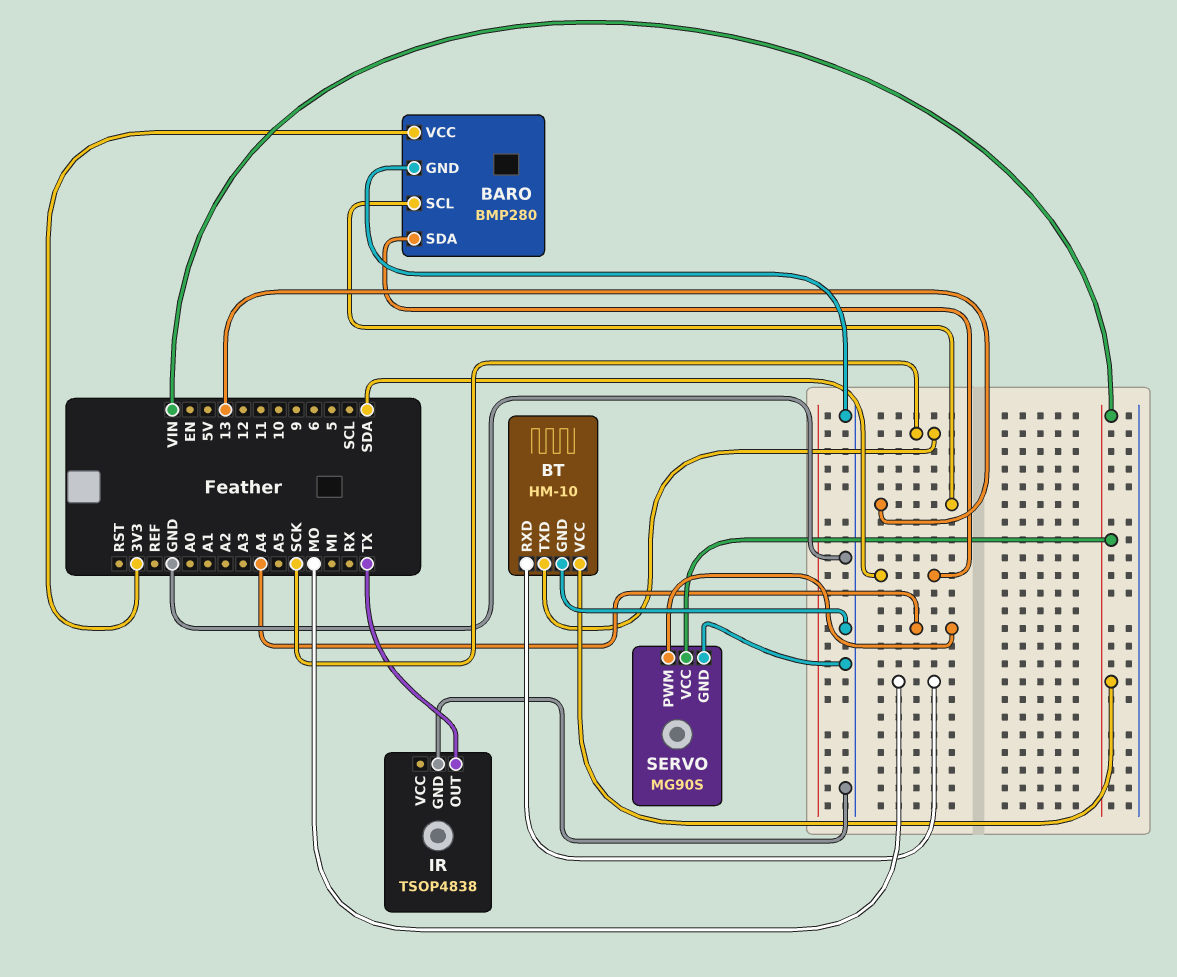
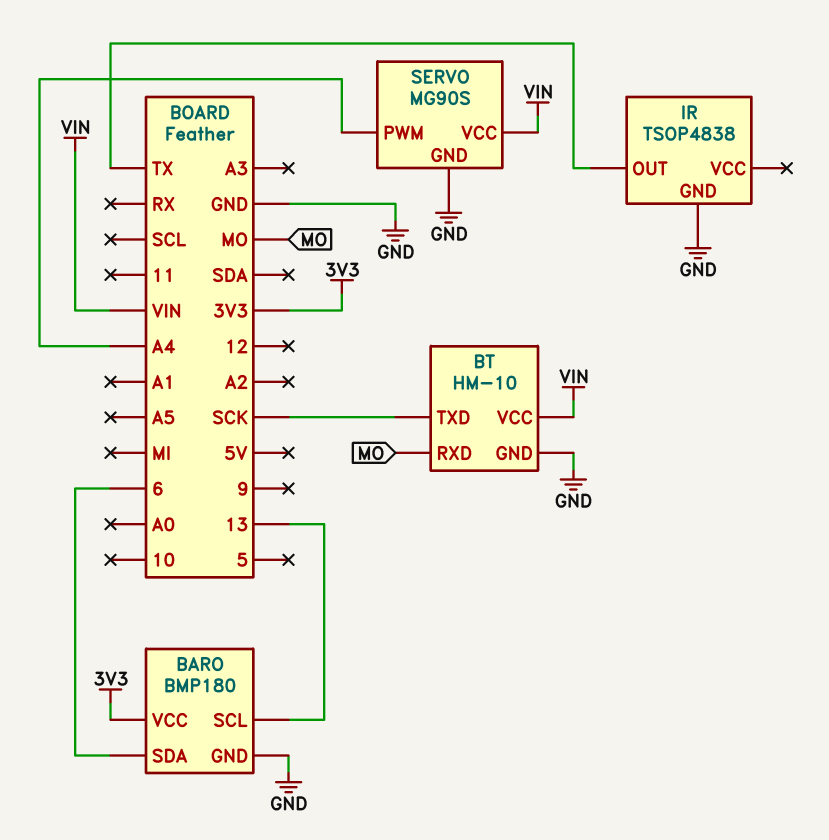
BARO: BMP280 -> BMP180
BARO pin SDA: SDA -> 6

